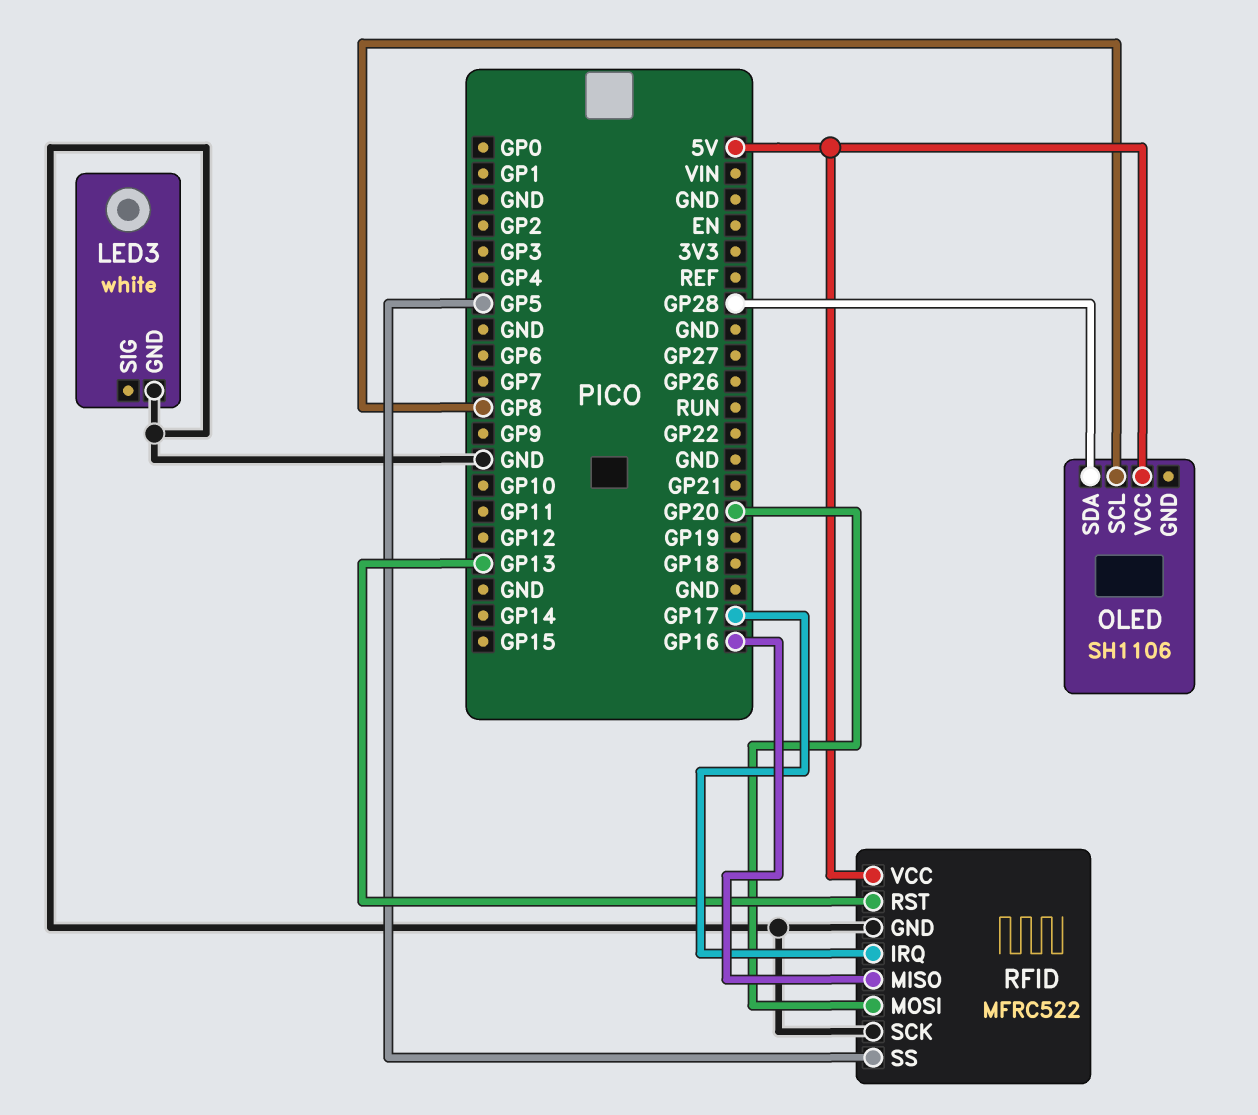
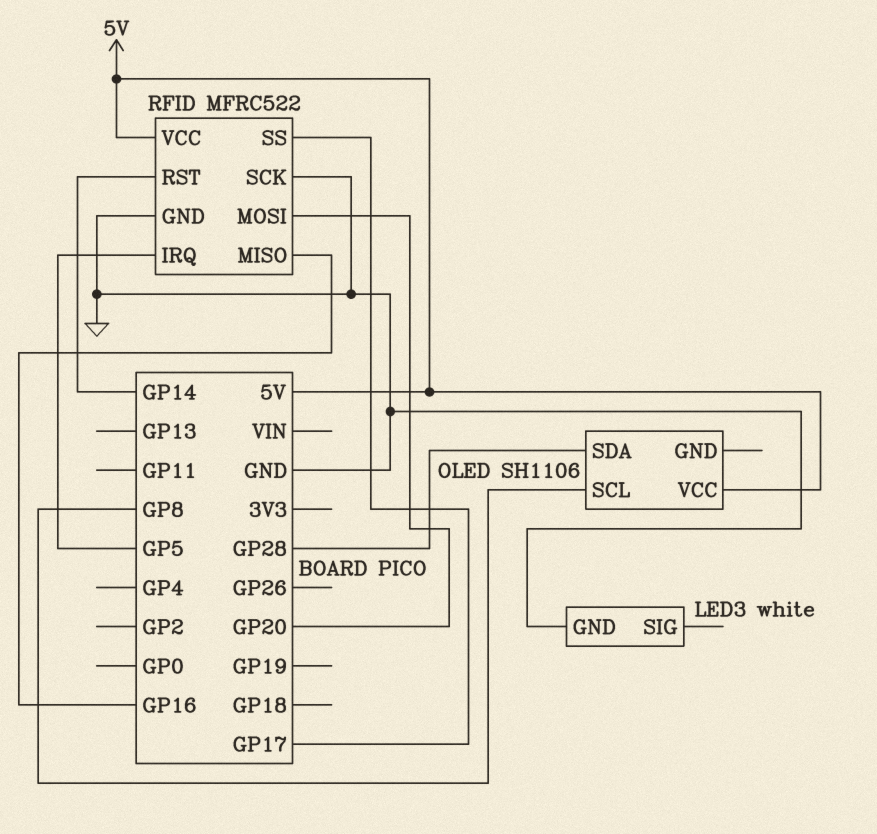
RFID pin IRQ: GP17 -> GP5
RFID pin RST: GP13 -> GP14
RFID pin SS: GP5 -> GP17

